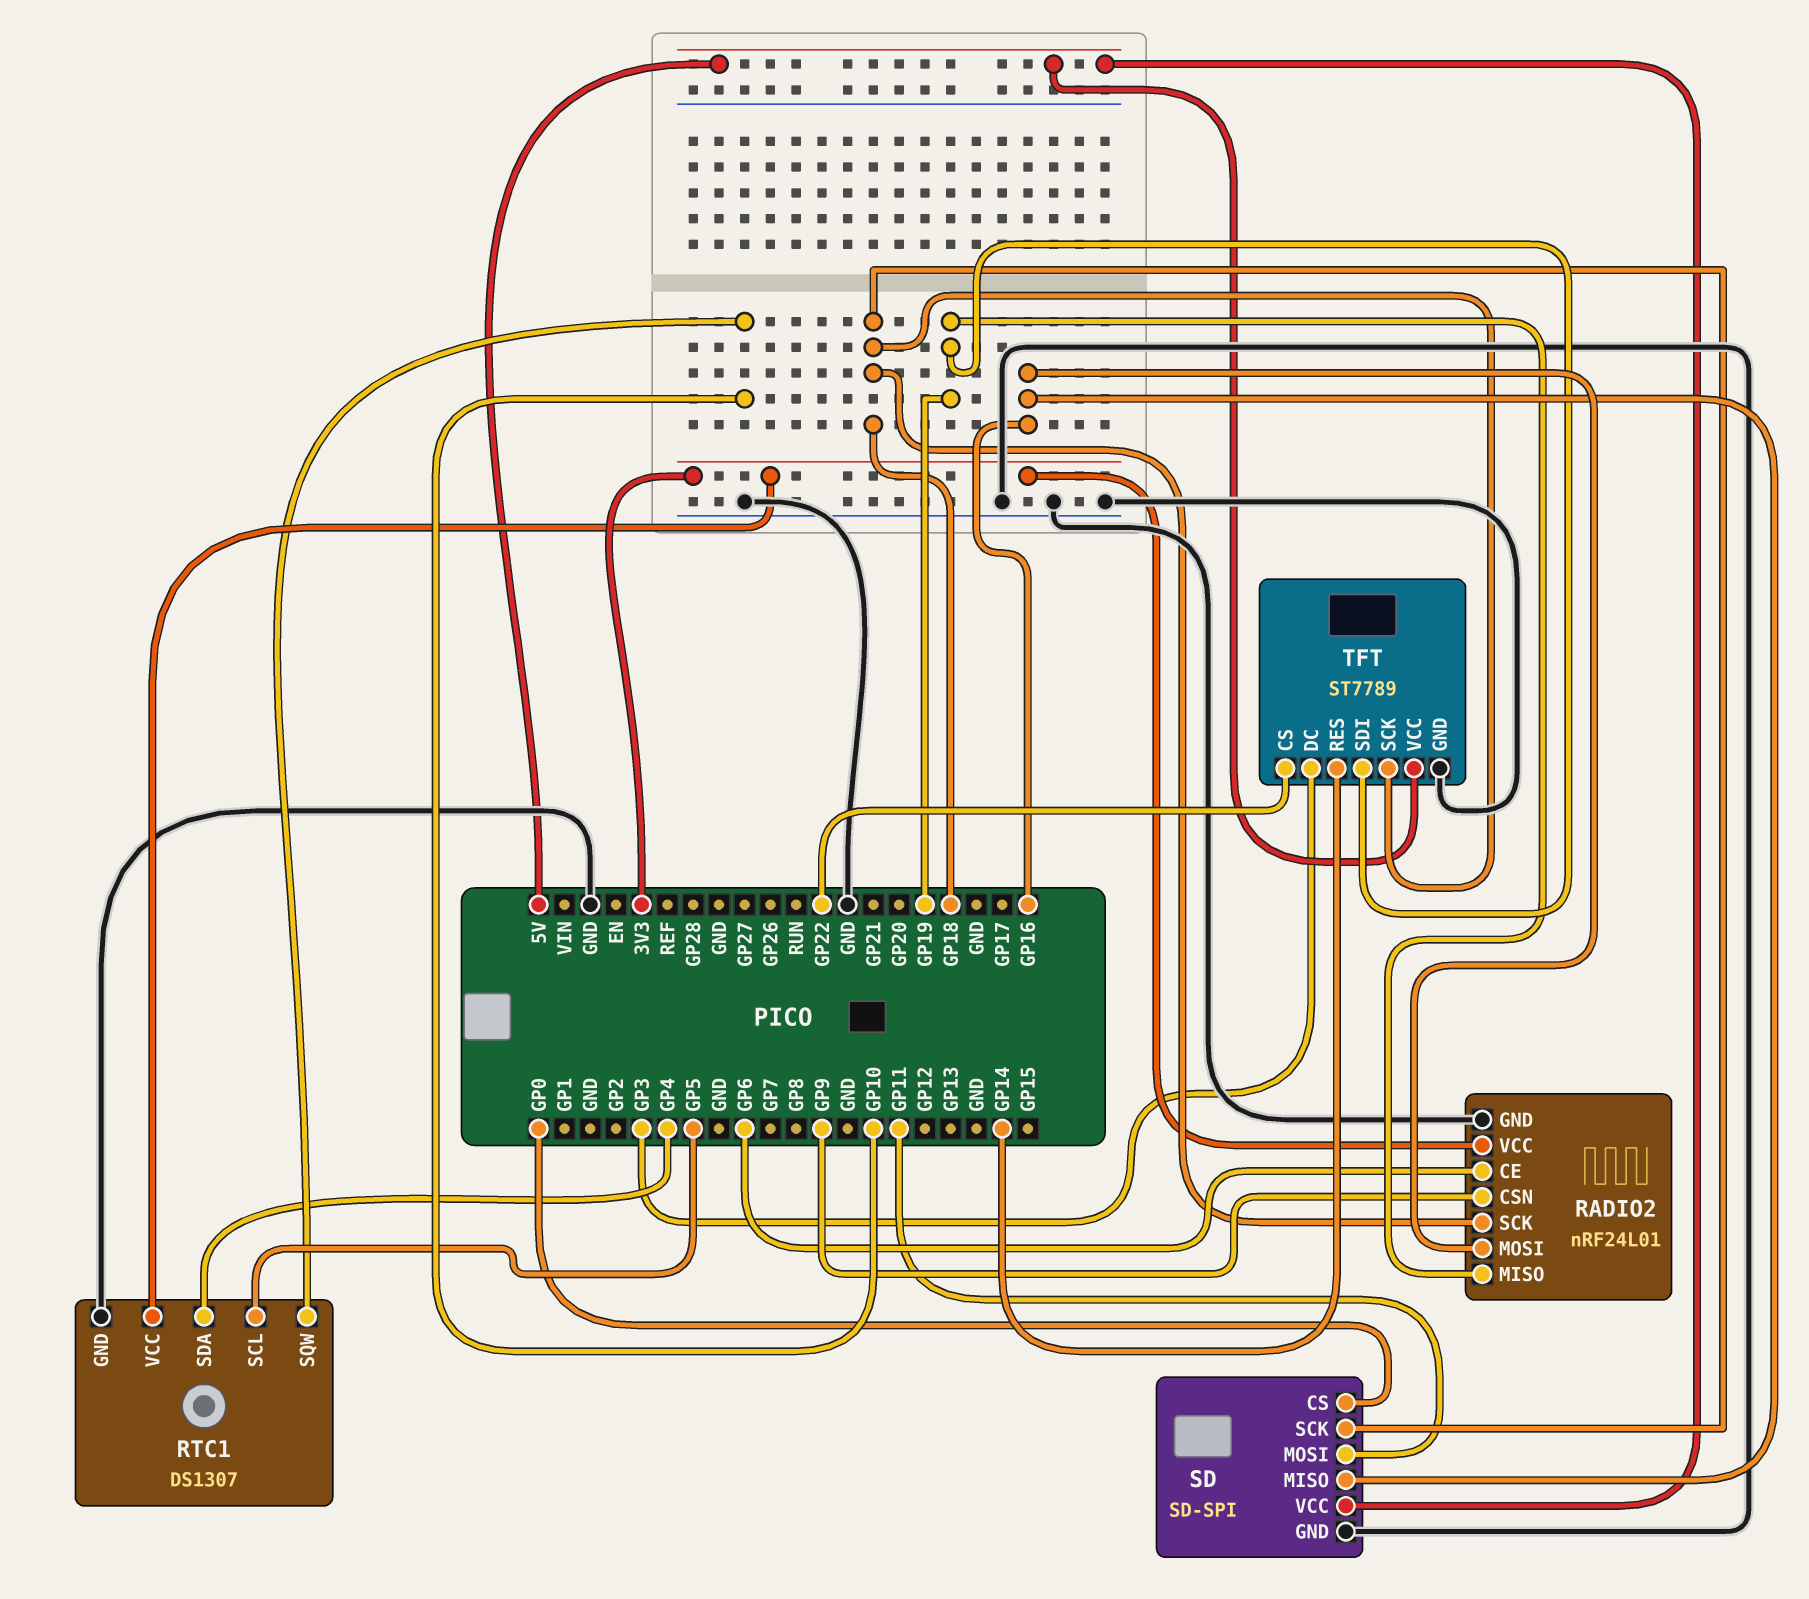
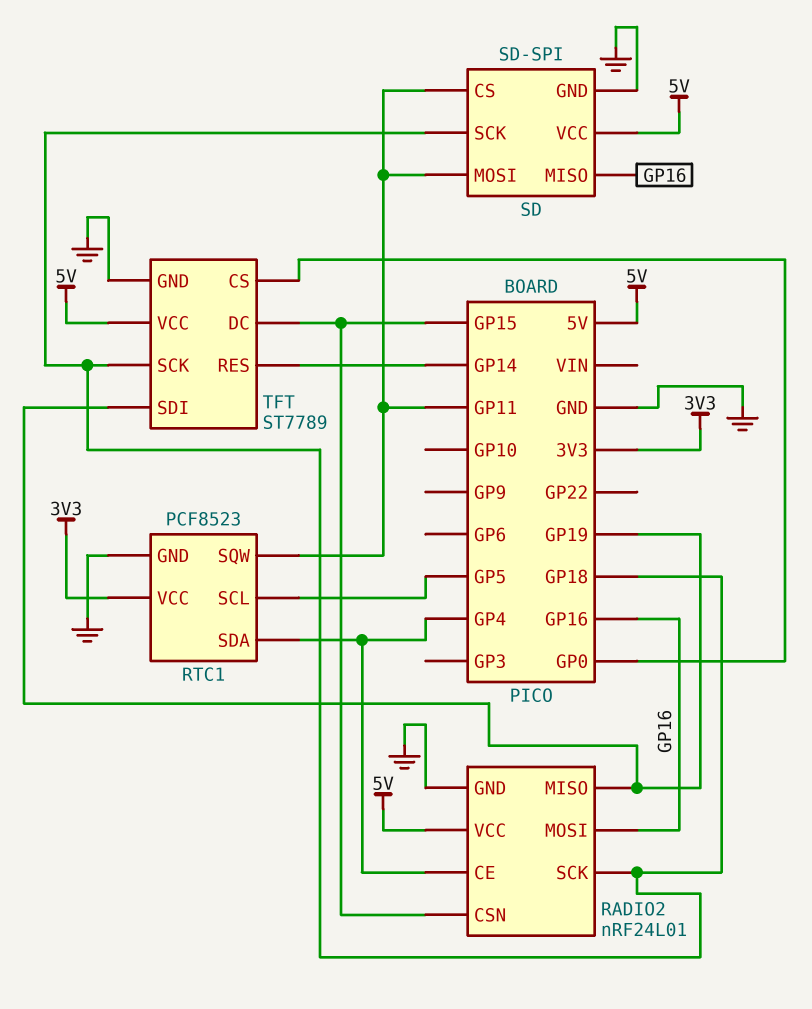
RADIO2 pin CE: GP6 -> GP4
RADIO2 pin CSN: GP9 -> GP15
RADIO2 pin VCC: 3V3 -> 5V
RTC1: DS1307 -> PCF8523
RTC1 pin SQW: GP10 -> GP11
SD pin CS: GP0 -> GP11
TFT pin CS: GP22 -> GP0
TFT pin DC: GP3 -> GP15

